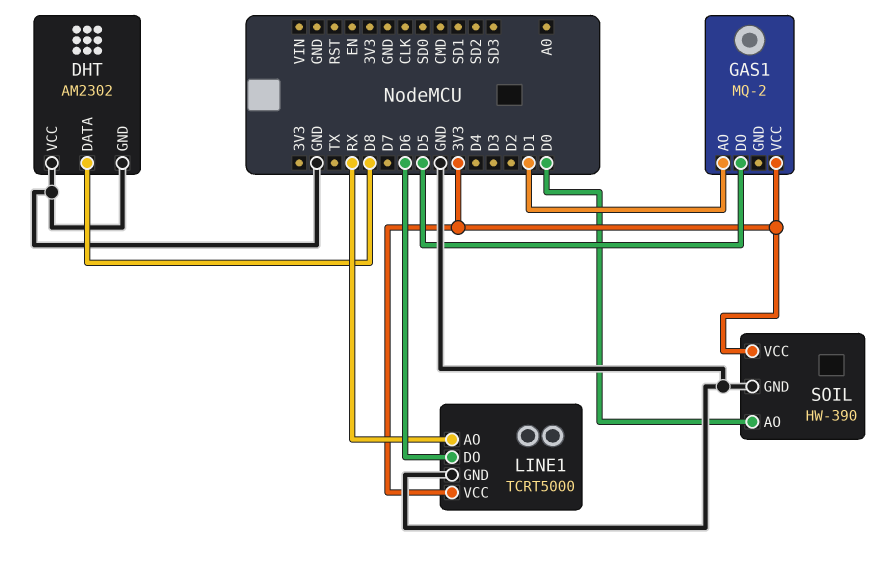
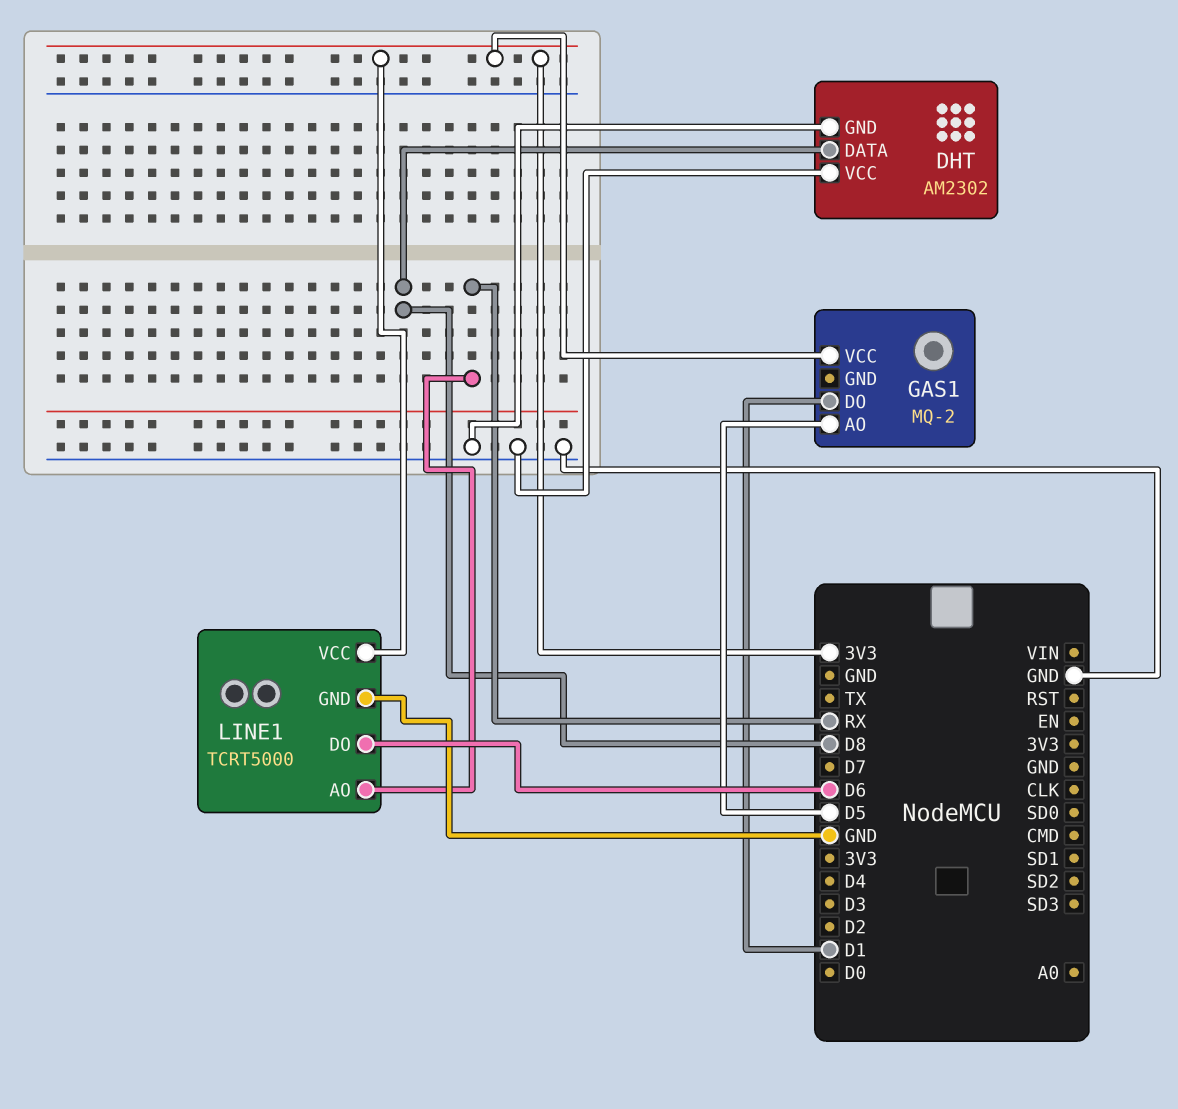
GAS1 pin AO: D1 -> D5
GAS1 pin DO: D5 -> D1
SOIL: HW-390 -> none
SOIL pin AO: D0 -> none
SOIL pin GND: GND -> none
SOIL pin VCC: 3V3 -> none

